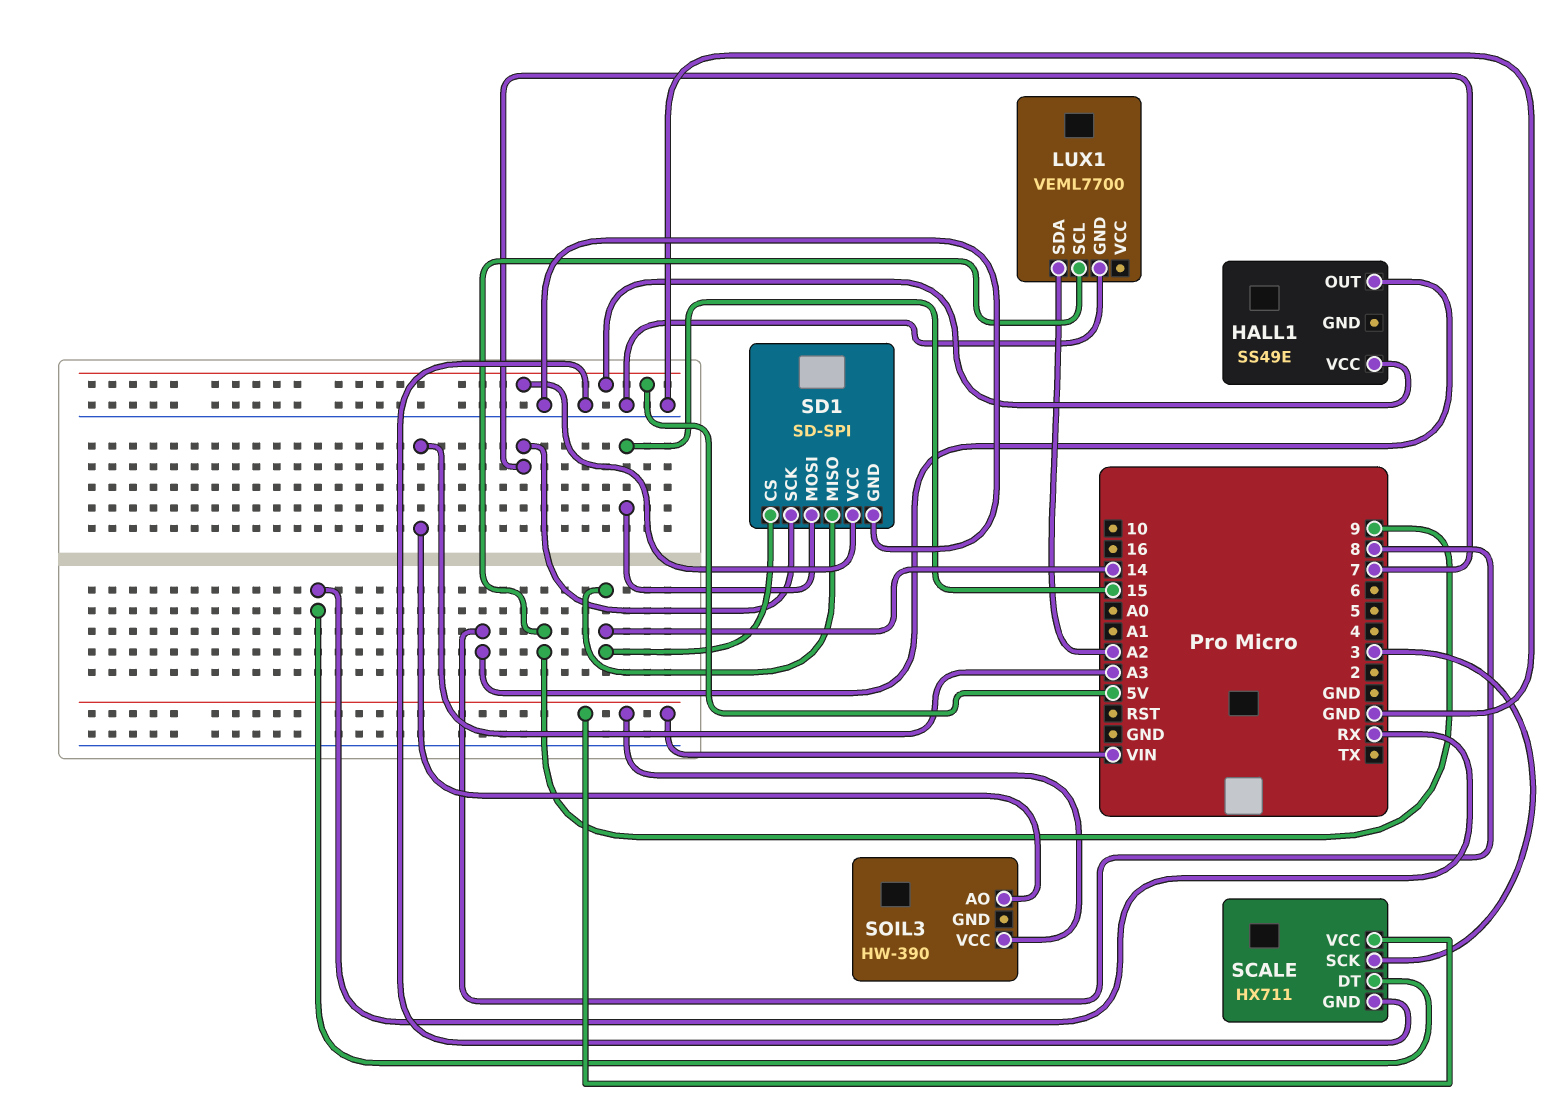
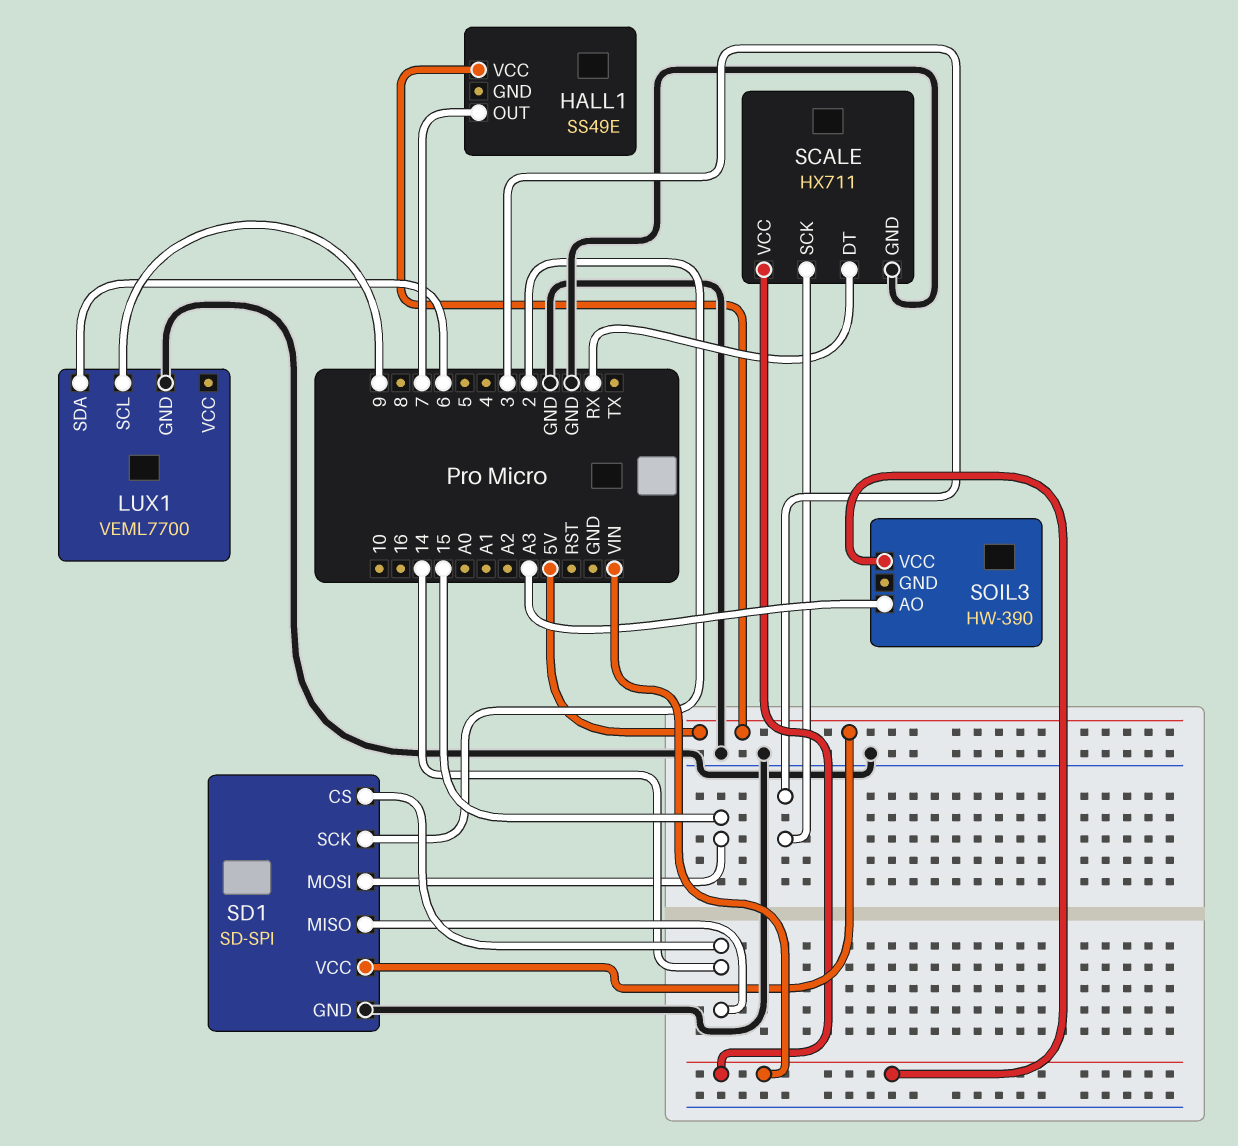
HALL1 pin OUT: 8 -> 7
LUX1 pin SDA: A2 -> 6
SD1 pin SCK: 7 -> 2

